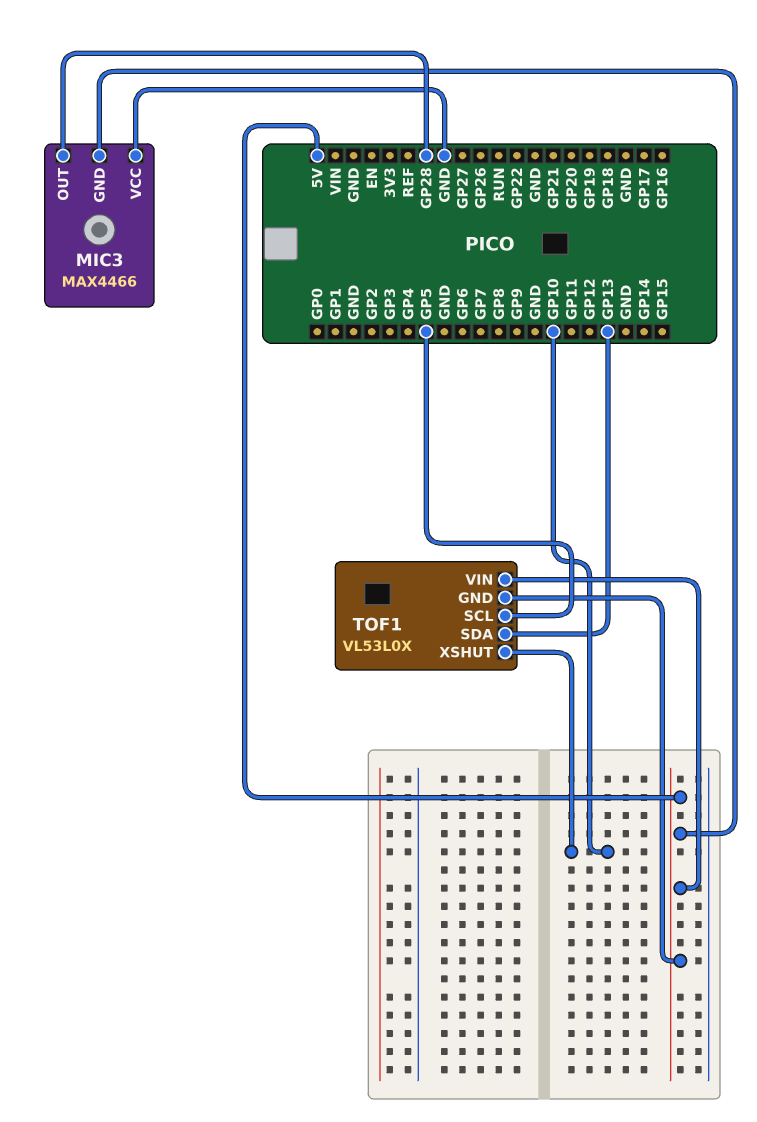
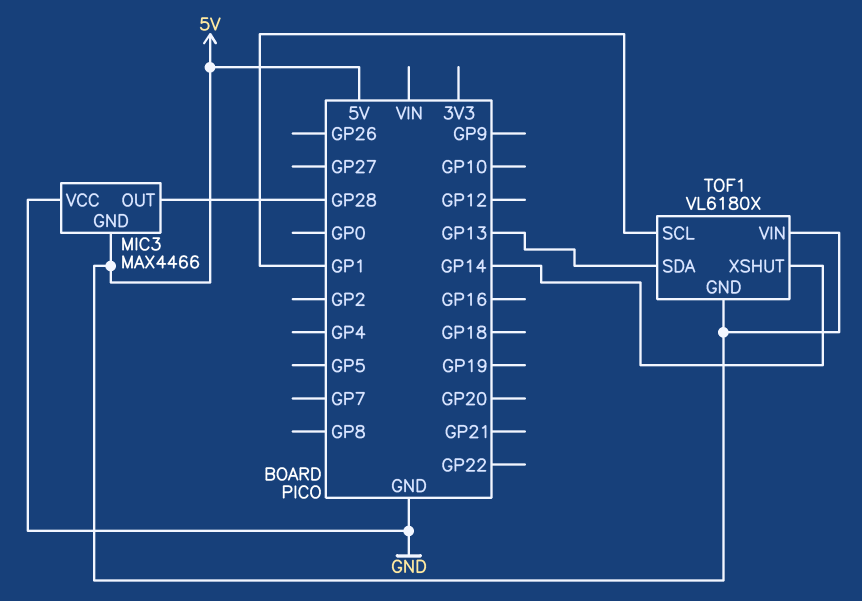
TOF1: VL53L0X -> VL6180X
TOF1 pin SCL: GP5 -> GP1
TOF1 pin XSHUT: GP10 -> GP14

